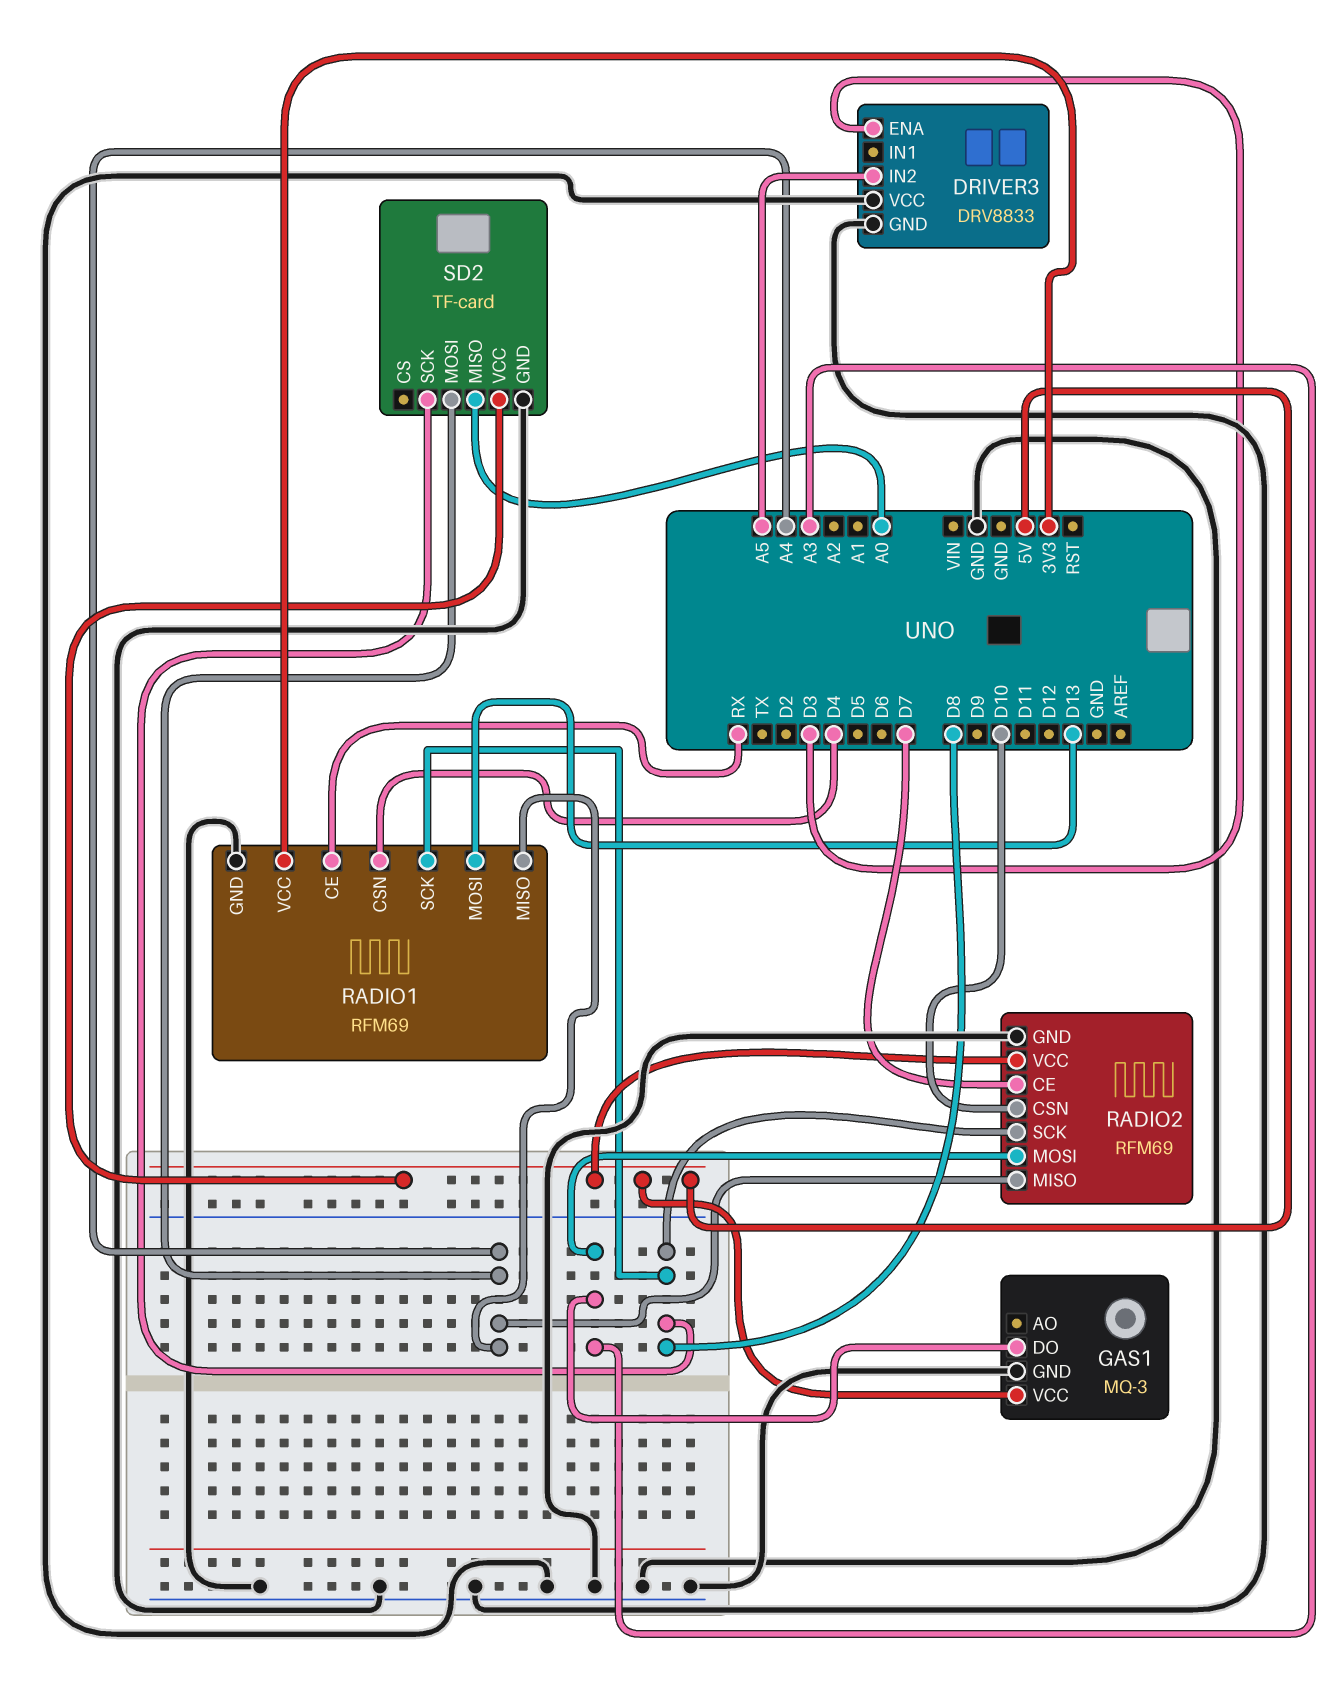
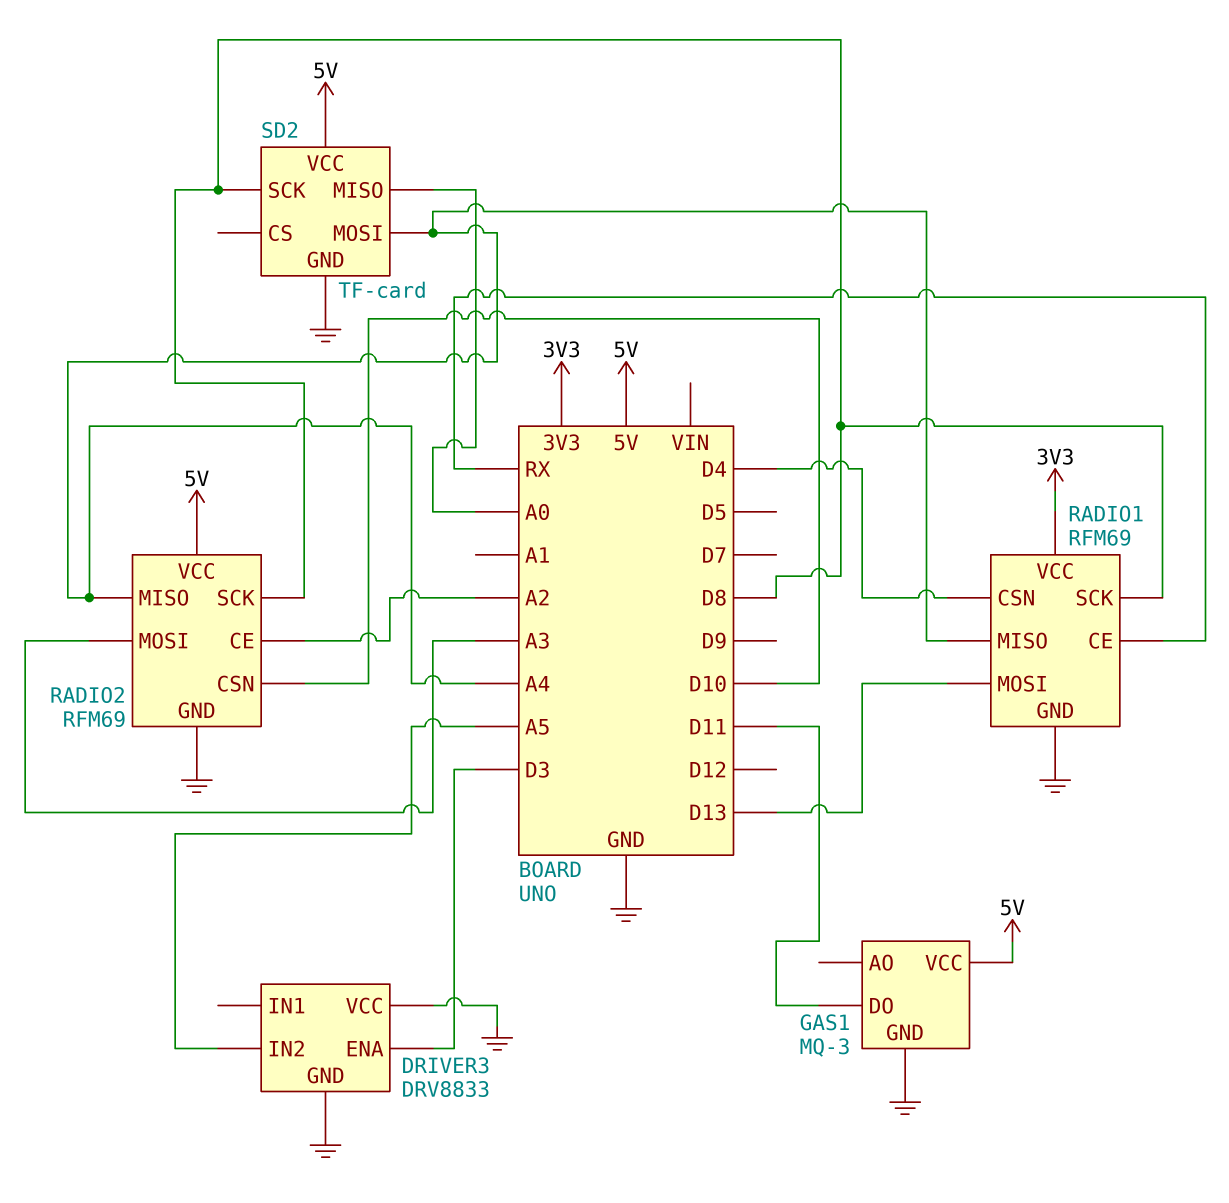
GAS1 pin DO: A3 -> D11
RADIO2 pin CE: D7 -> A2

